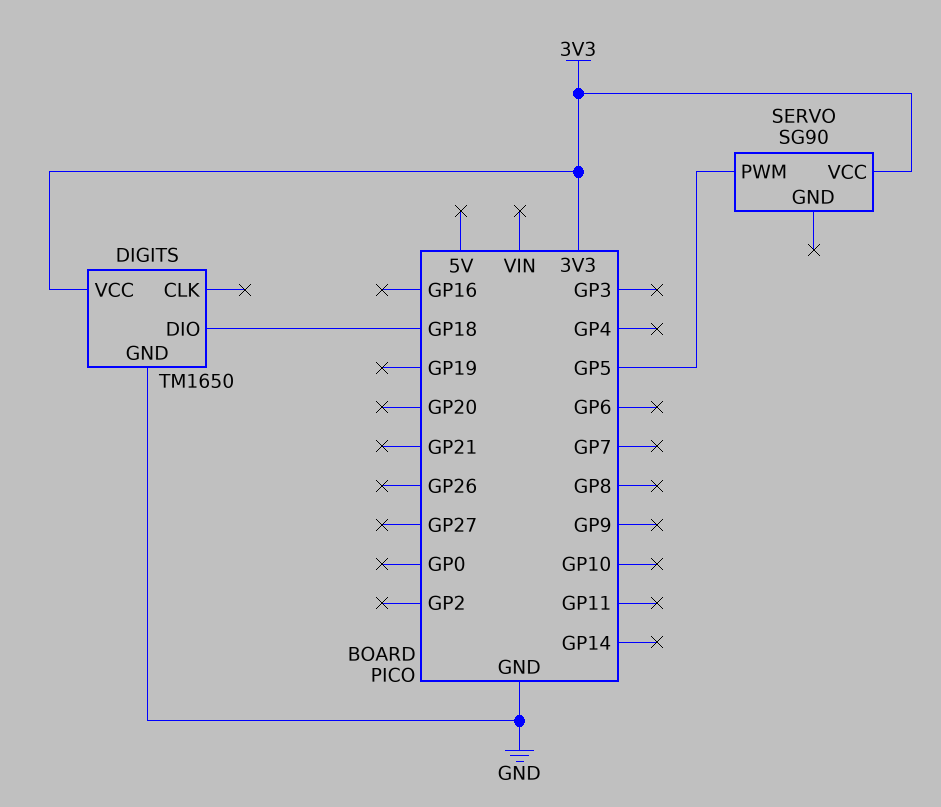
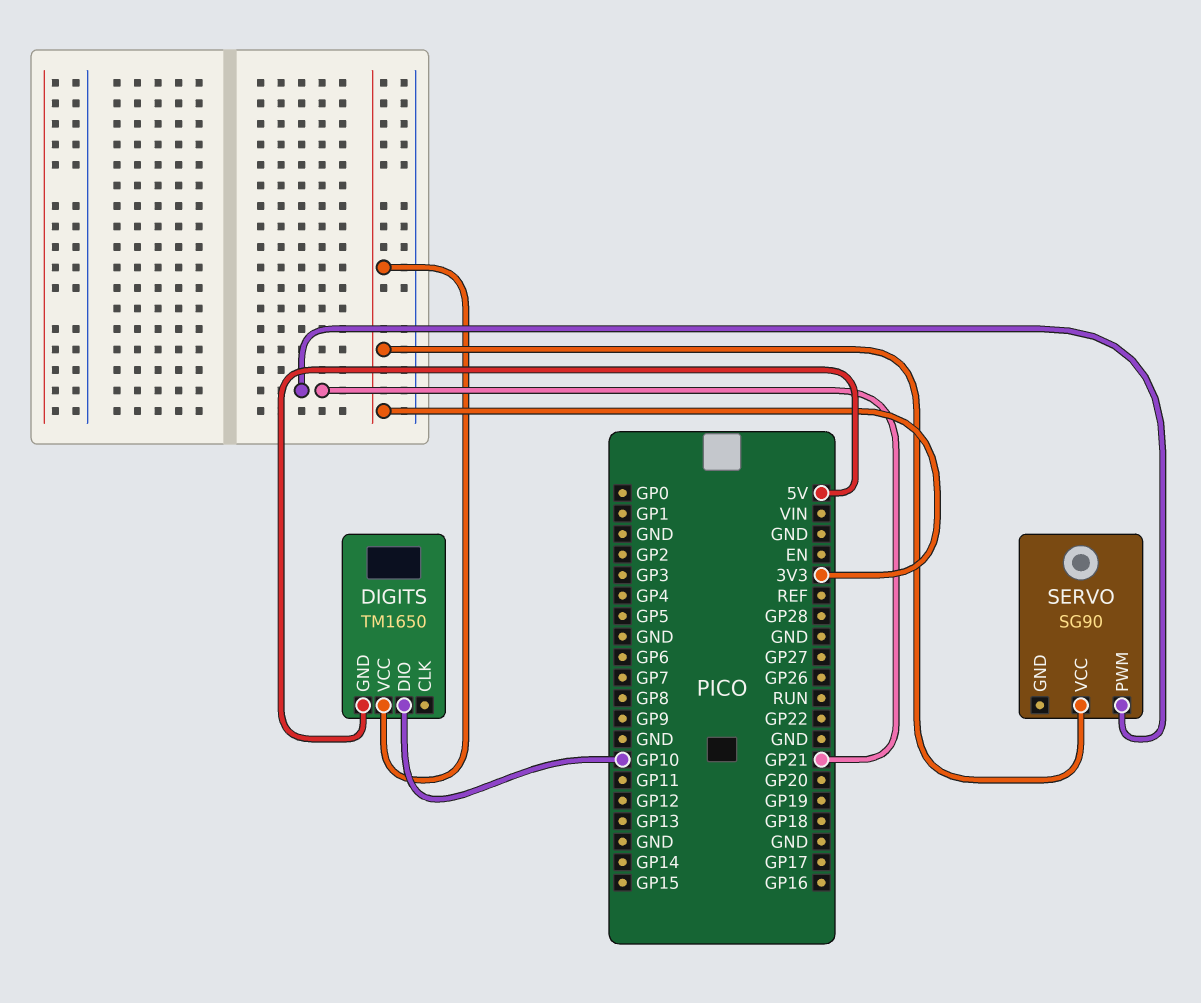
DIGITS pin DIO: GP18 -> GP10
DIGITS pin GND: GND -> 5V
SERVO pin PWM: GP5 -> GP21

